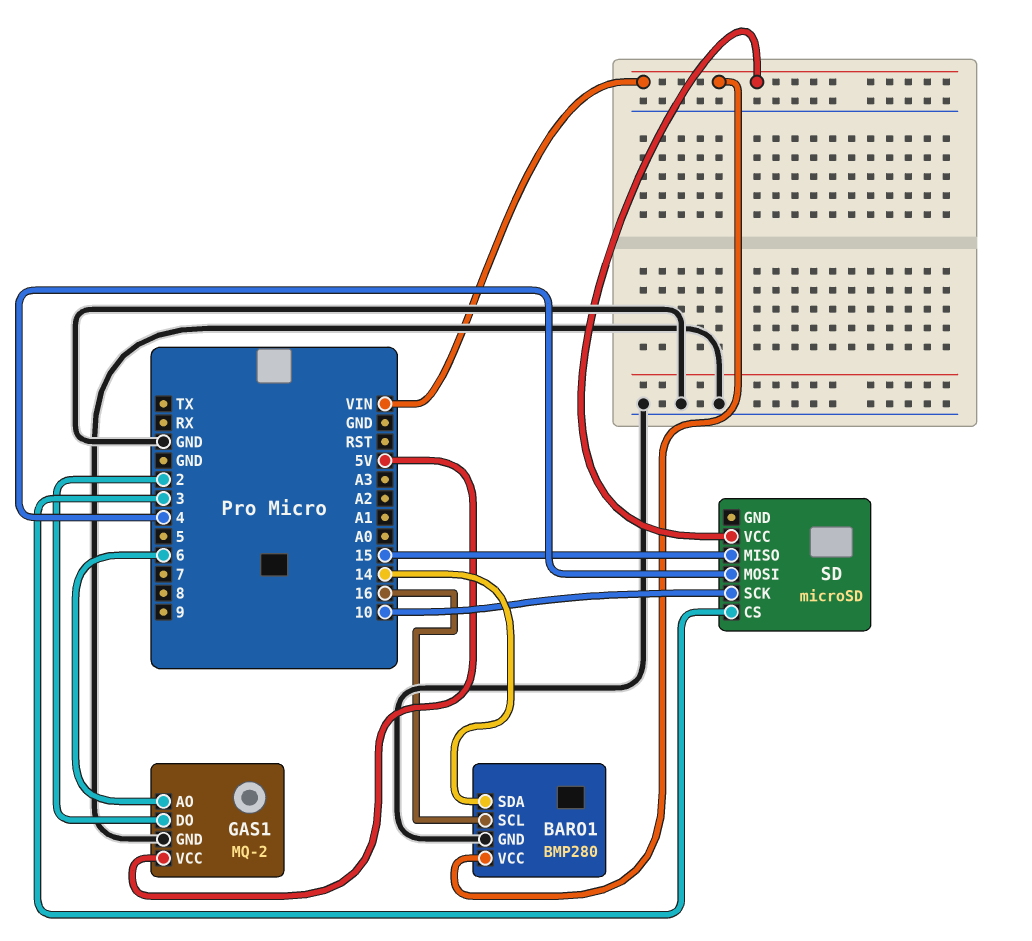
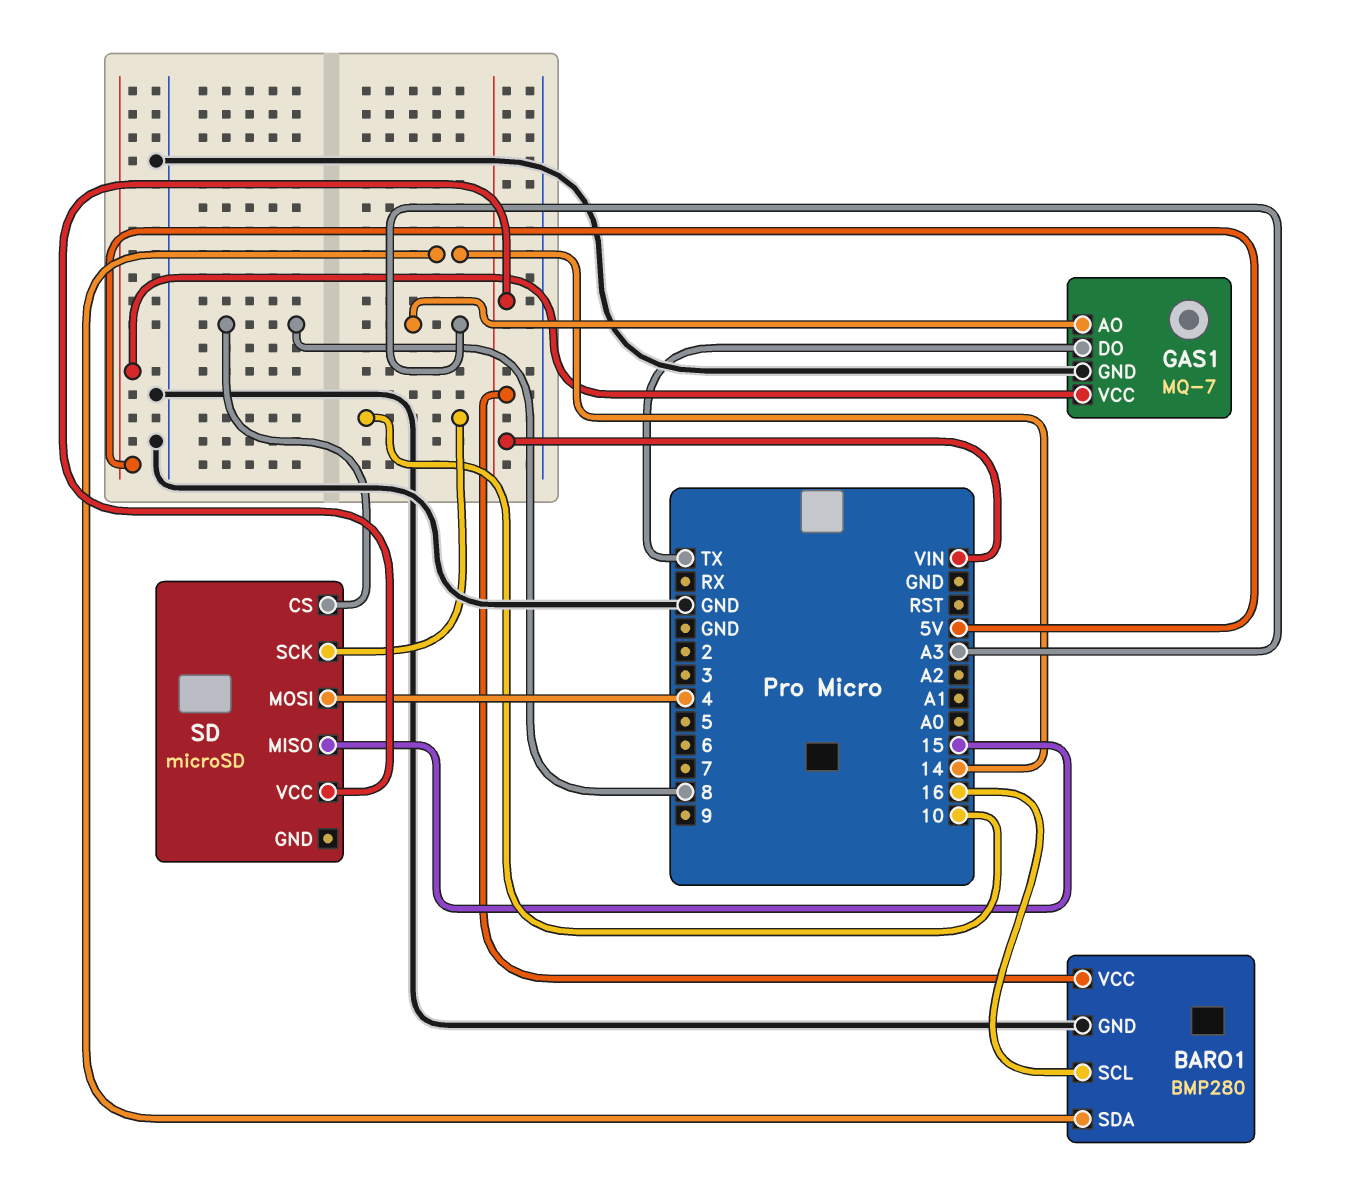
GAS1: MQ-2 -> MQ-7
GAS1 pin AO: 6 -> A3
GAS1 pin DO: 2 -> TX
SD pin CS: 3 -> 8

